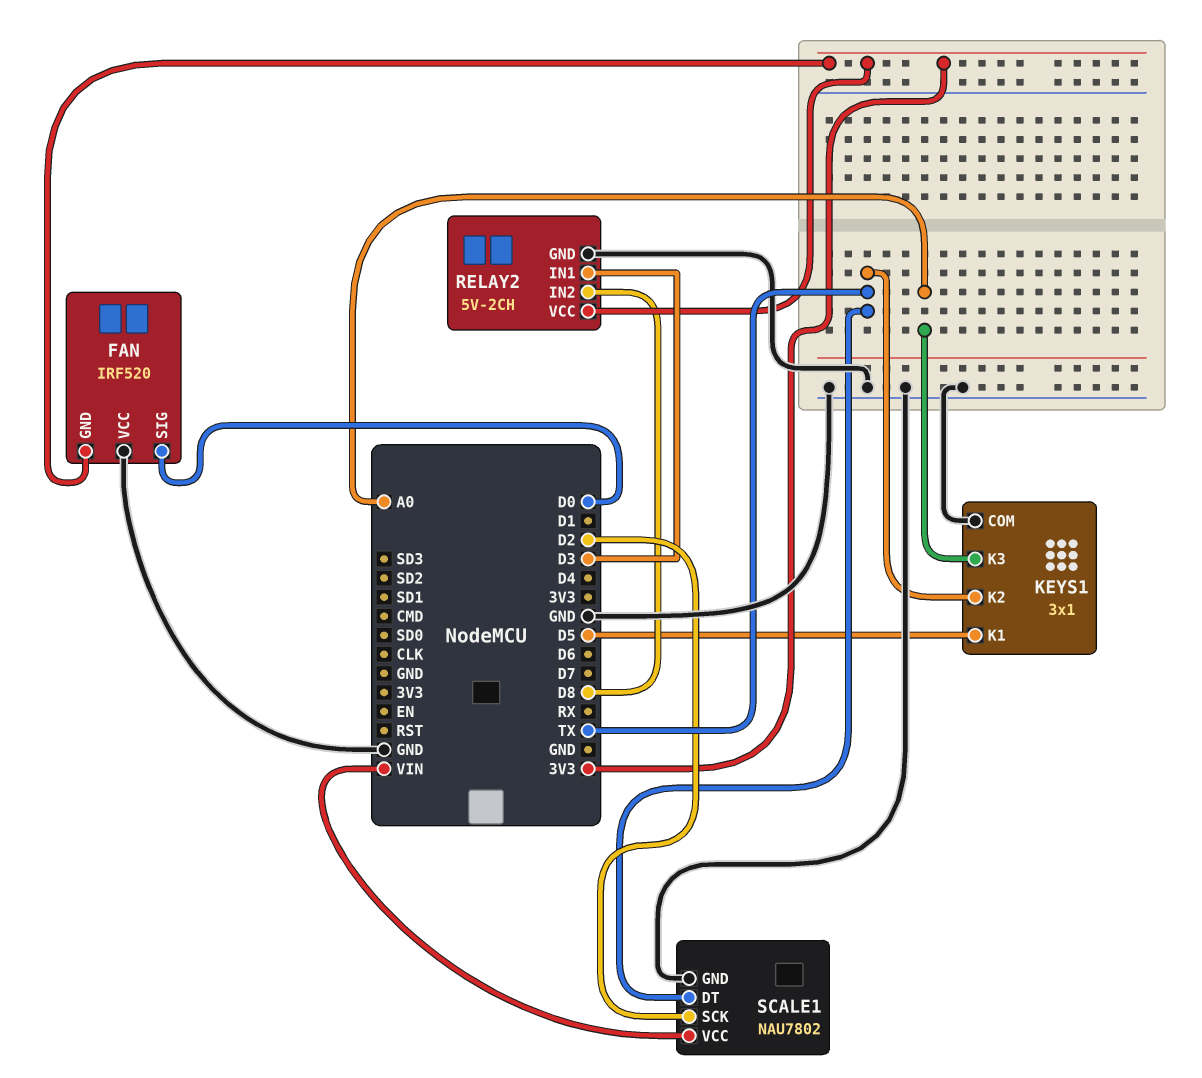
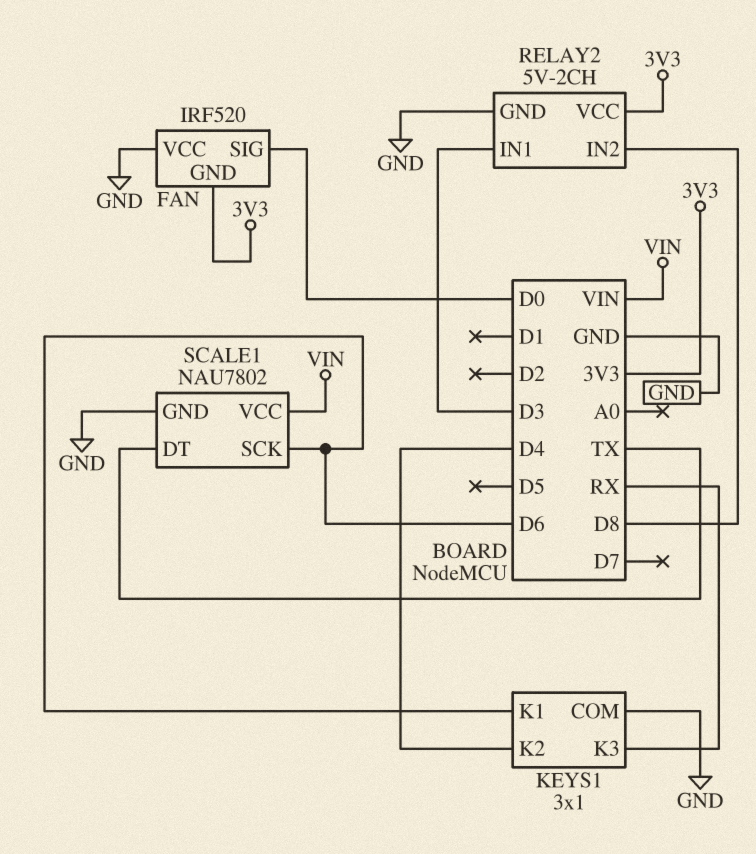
KEYS1 pin K1: D5 -> D6
KEYS1 pin K2: TX -> D4
KEYS1 pin K3: A0 -> RX
SCALE1 pin SCK: D2 -> D6

